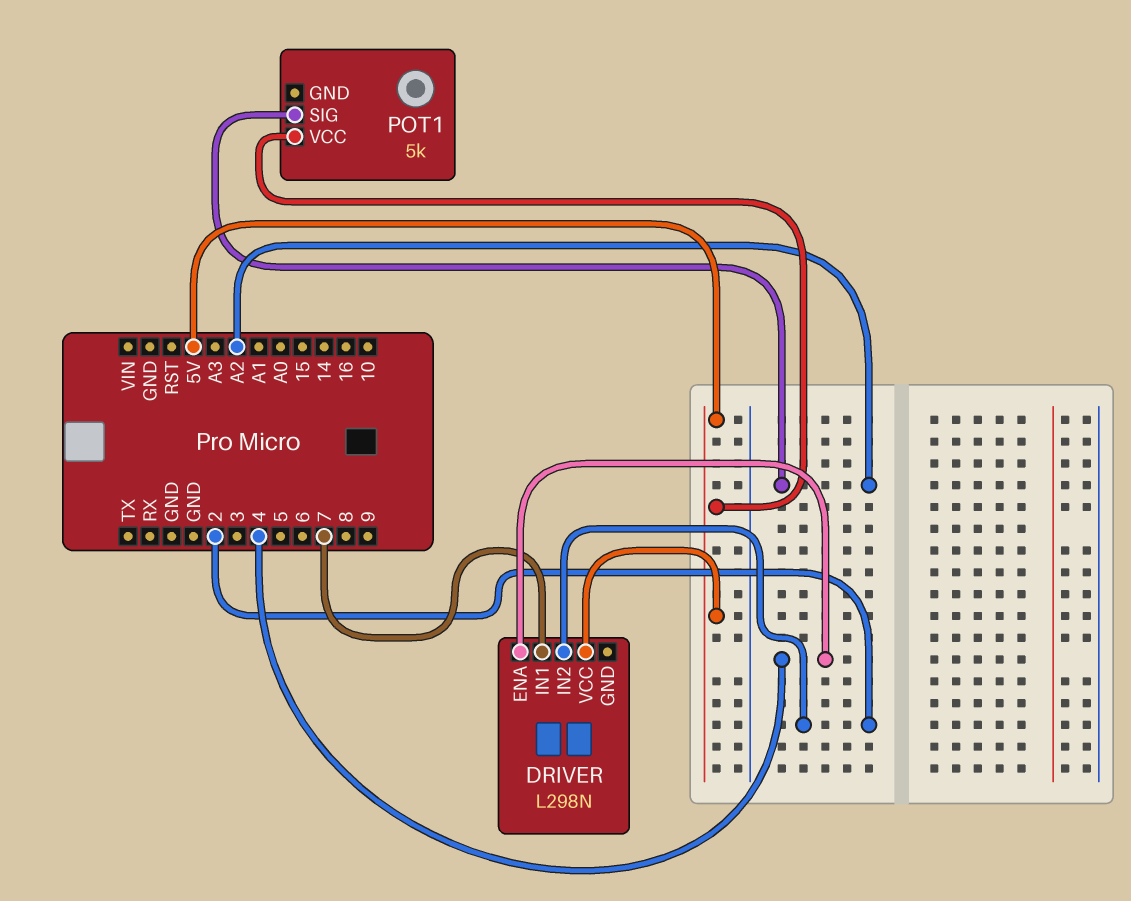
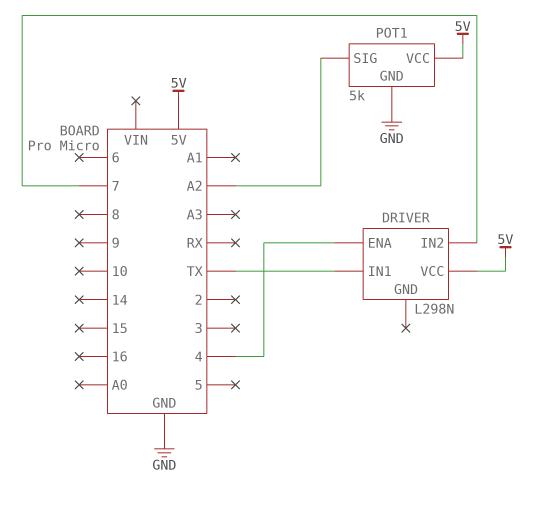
DRIVER pin IN1: 7 -> TX
DRIVER pin IN2: 2 -> 7
POT1 pin GND: none -> GND

